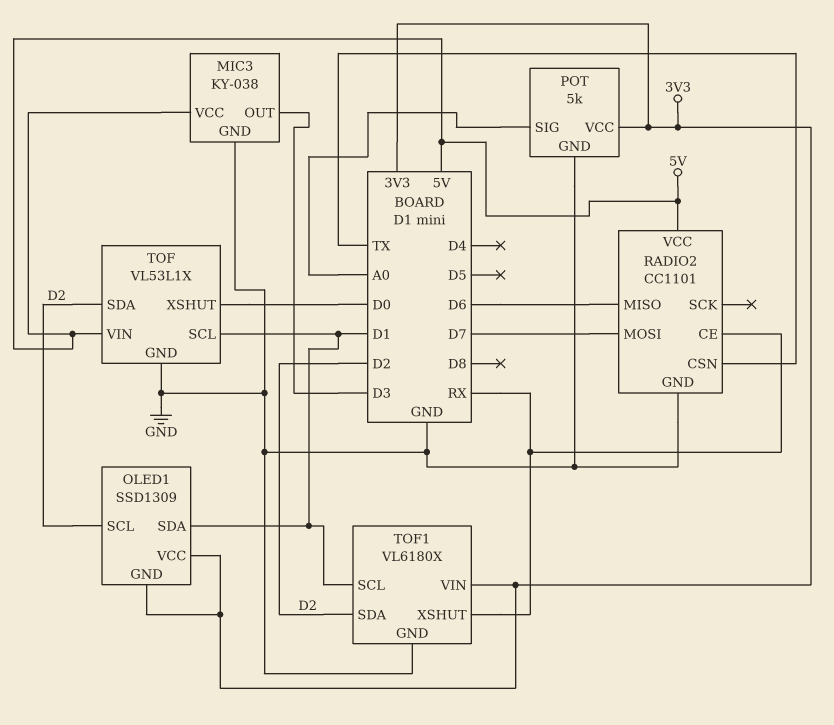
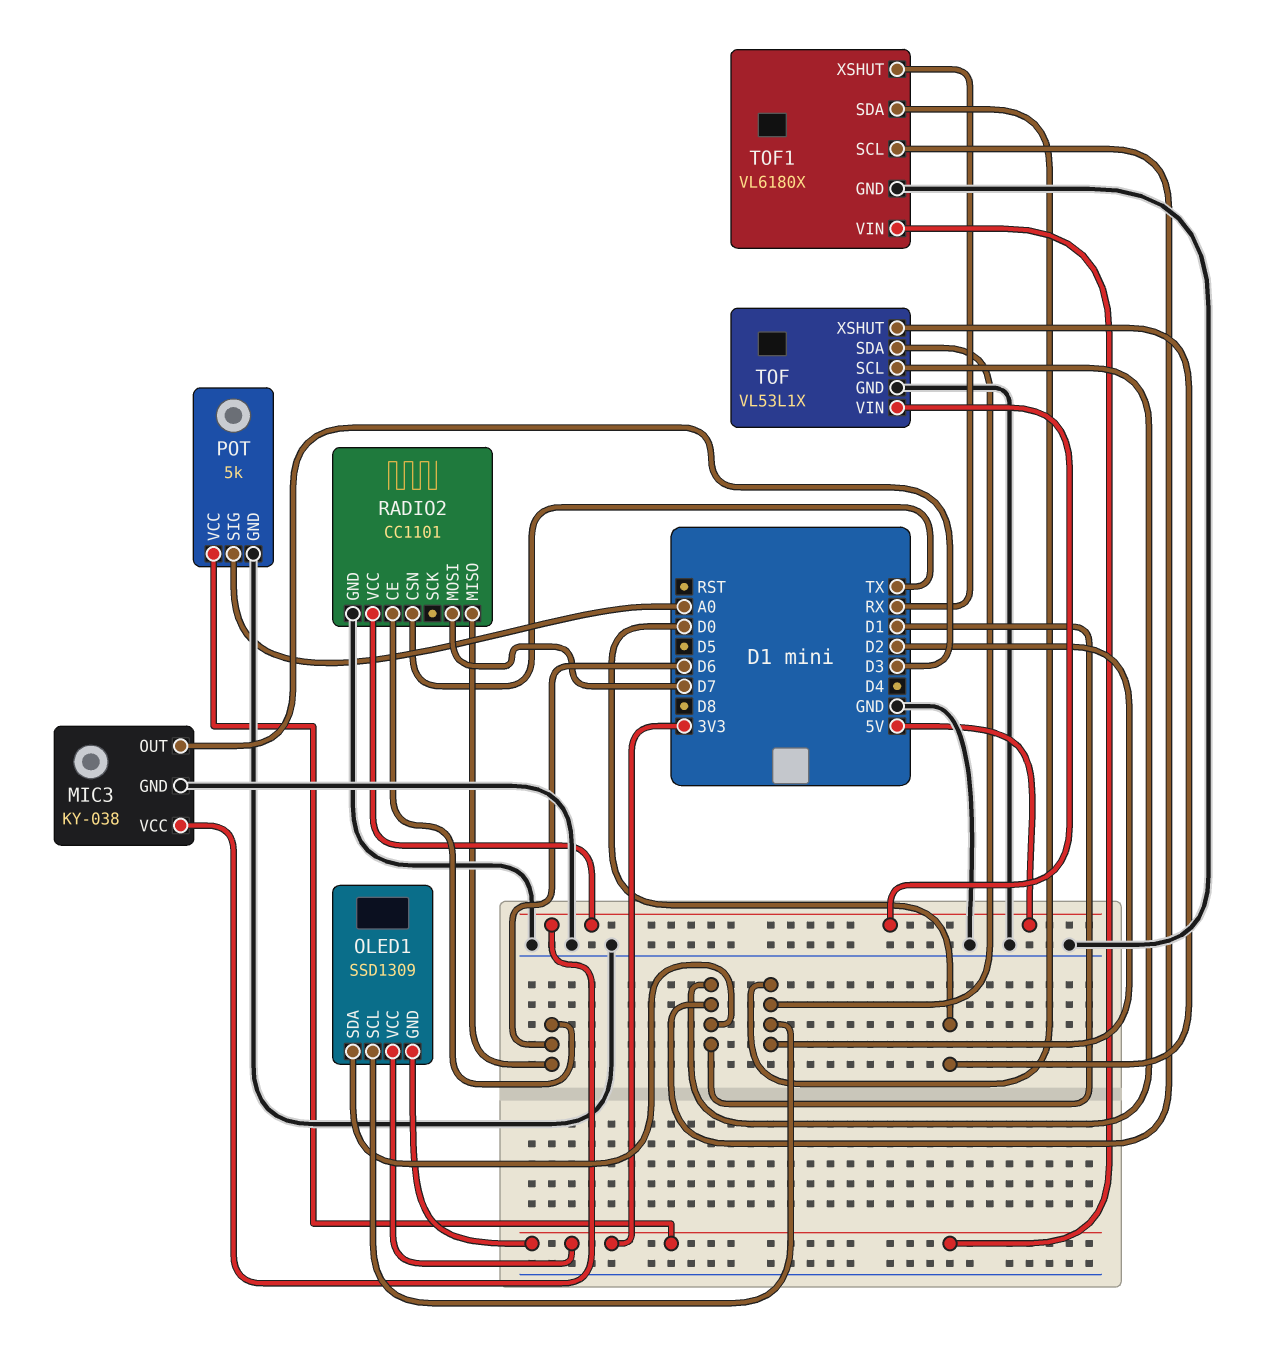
RADIO2 pin CE: RX -> D6

